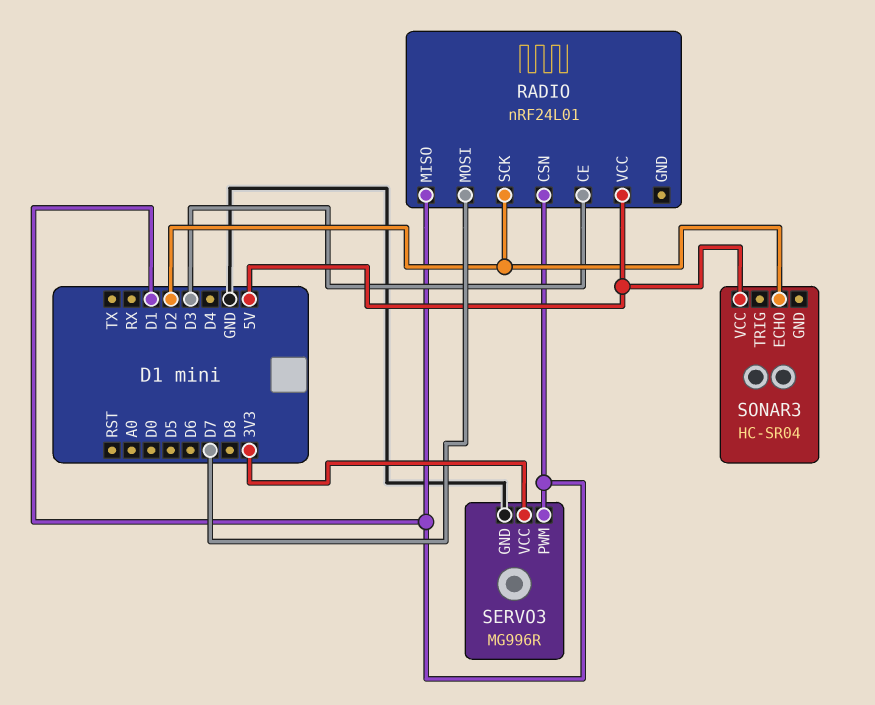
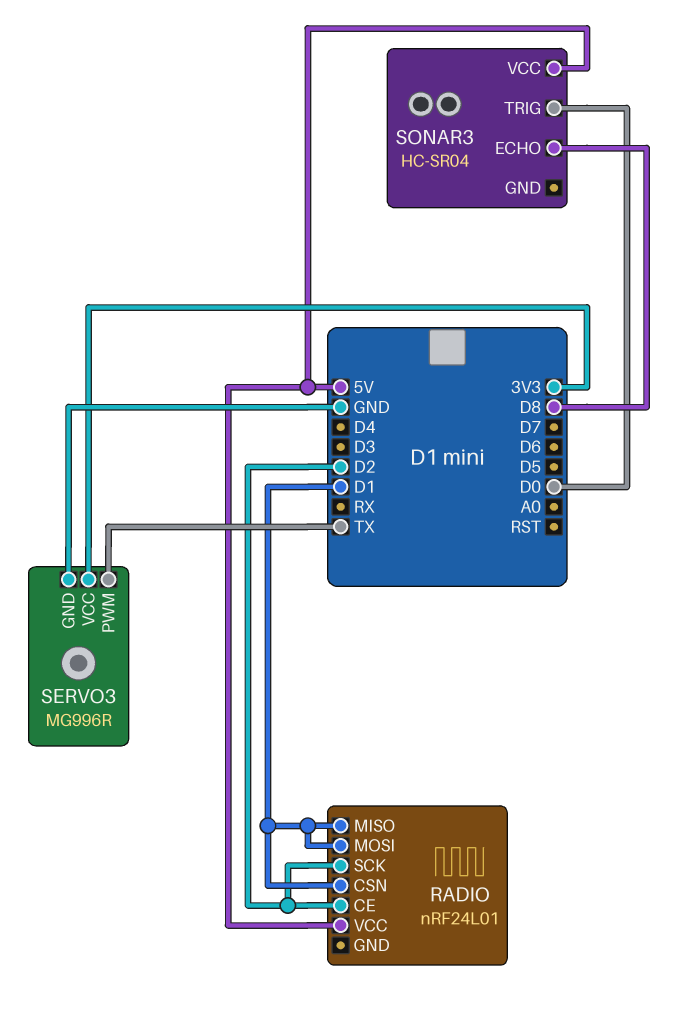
RADIO pin CE: D3 -> D2
RADIO pin MOSI: D7 -> D1
SERVO3 pin PWM: D1 -> TX
SONAR3 pin ECHO: D2 -> D8
SONAR3 pin TRIG: none -> D0

